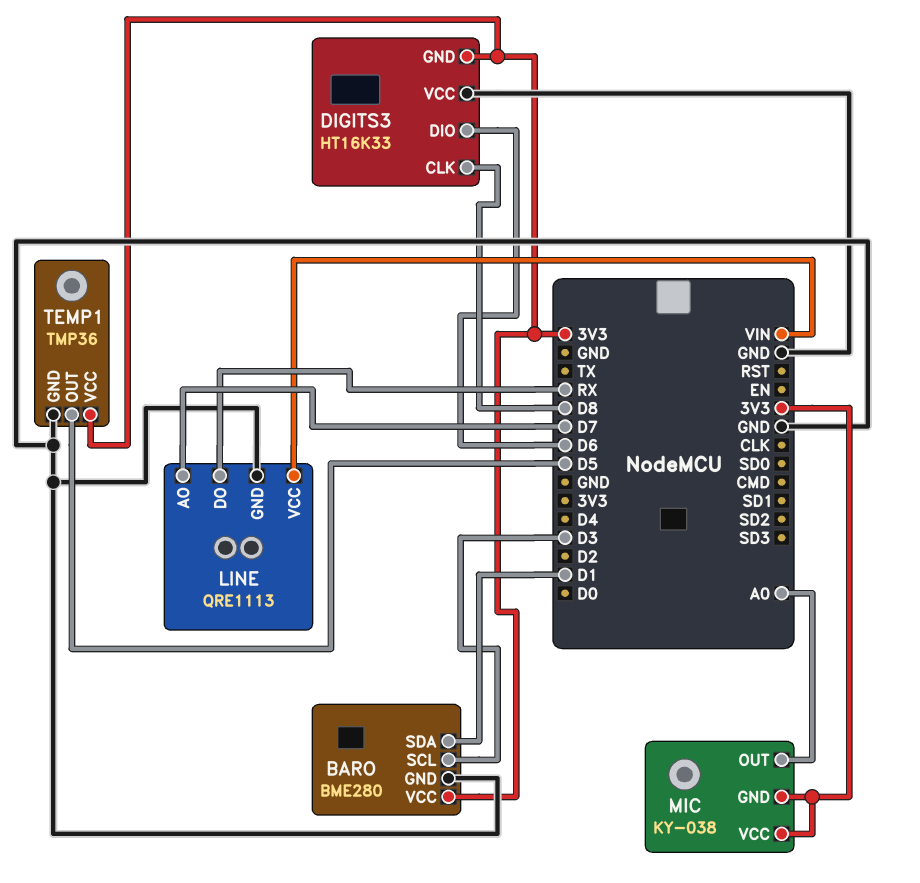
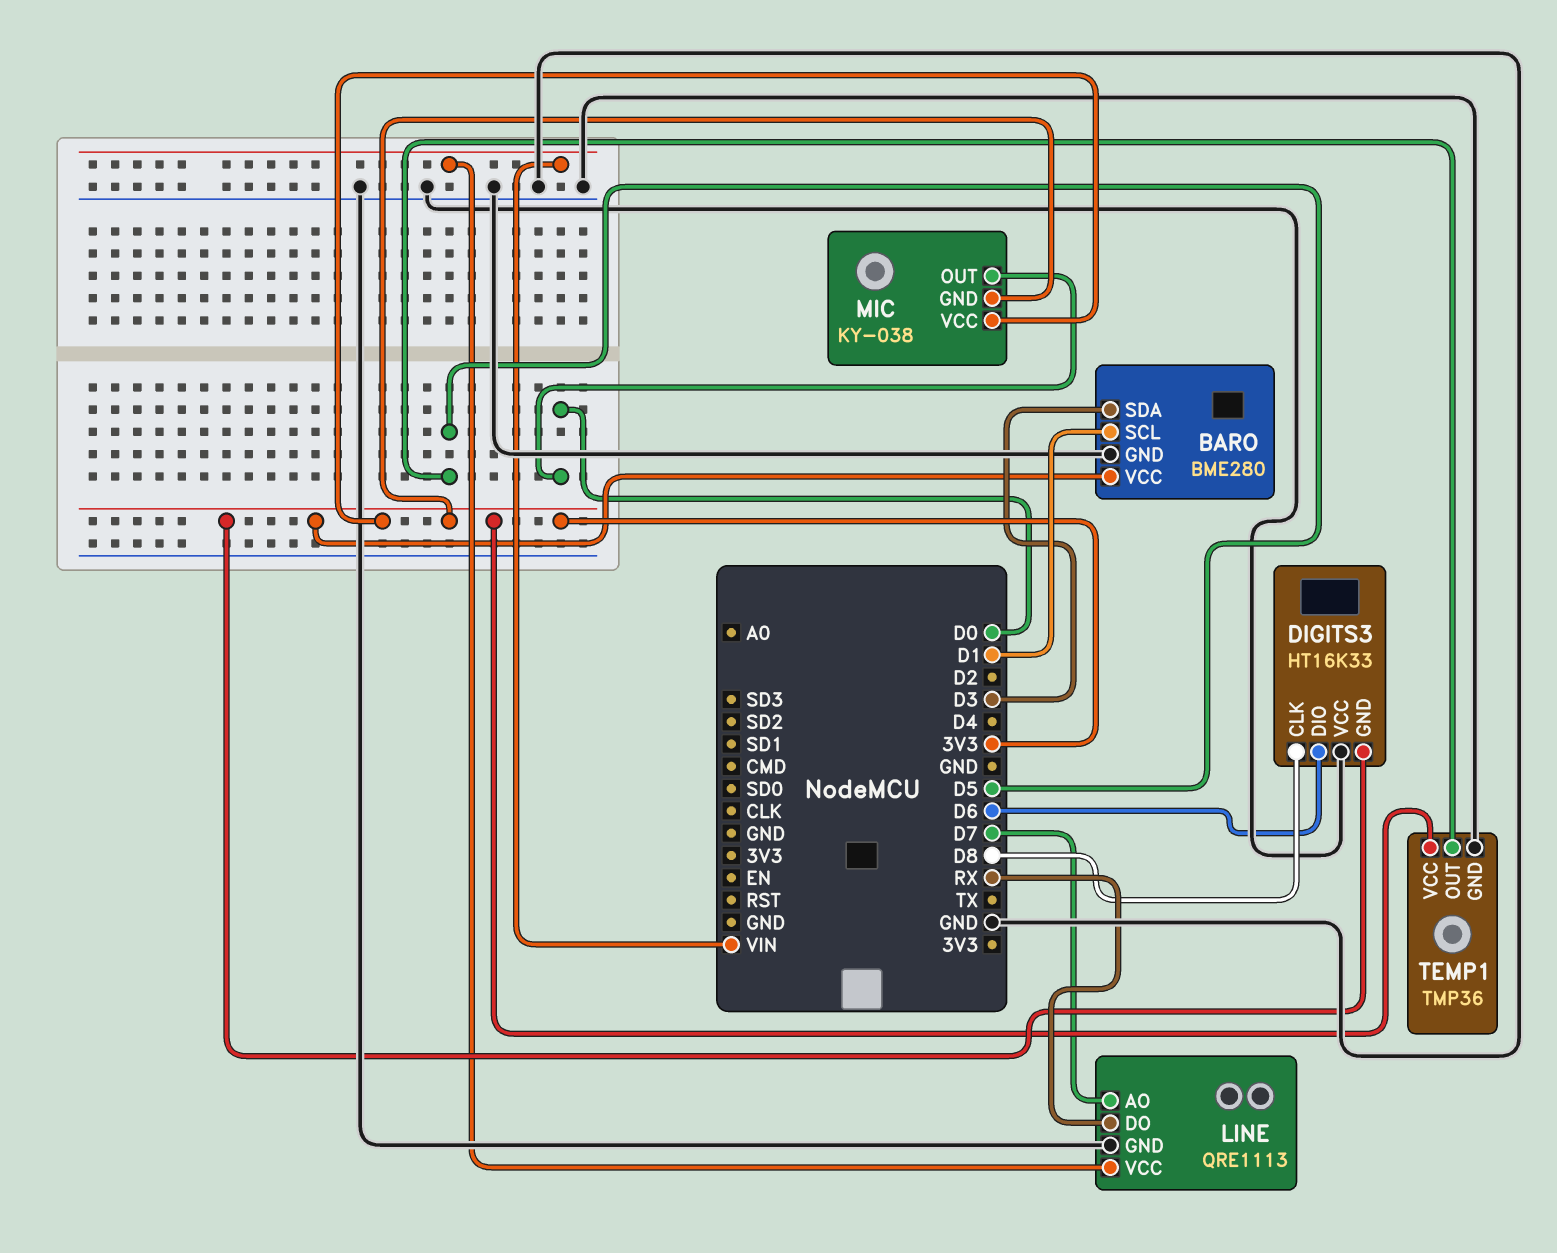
BARO pin SCL: D3 -> D1
BARO pin SDA: D1 -> D3
MIC pin OUT: A0 -> D0

